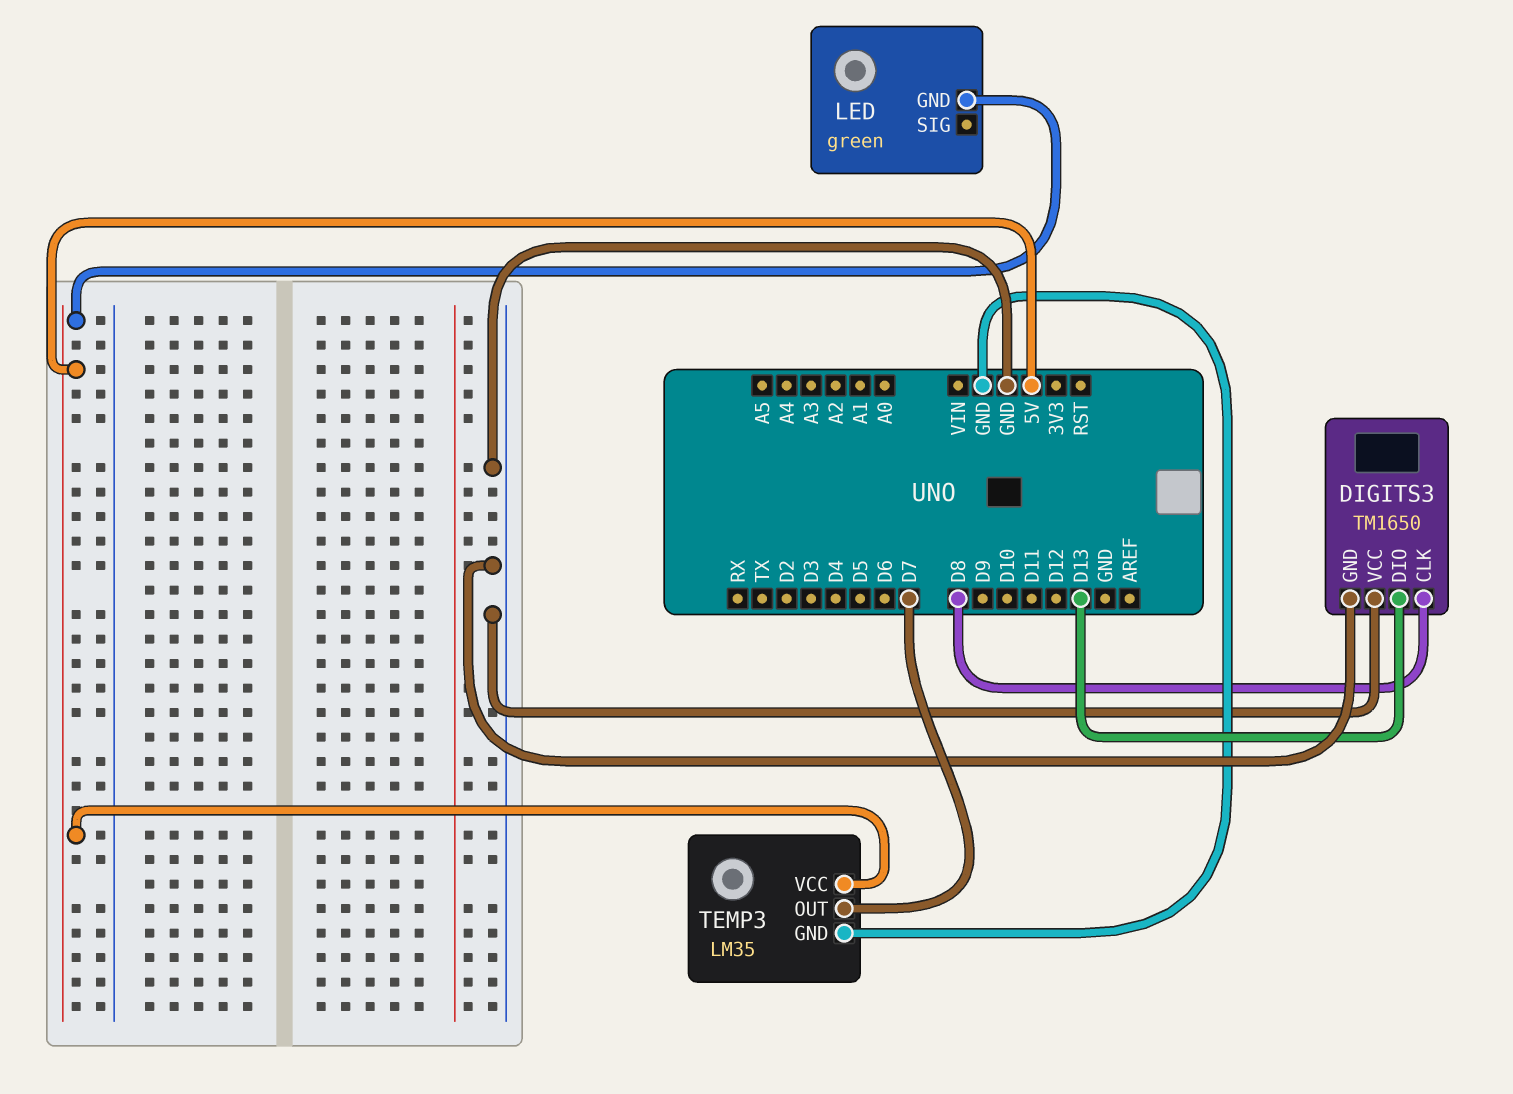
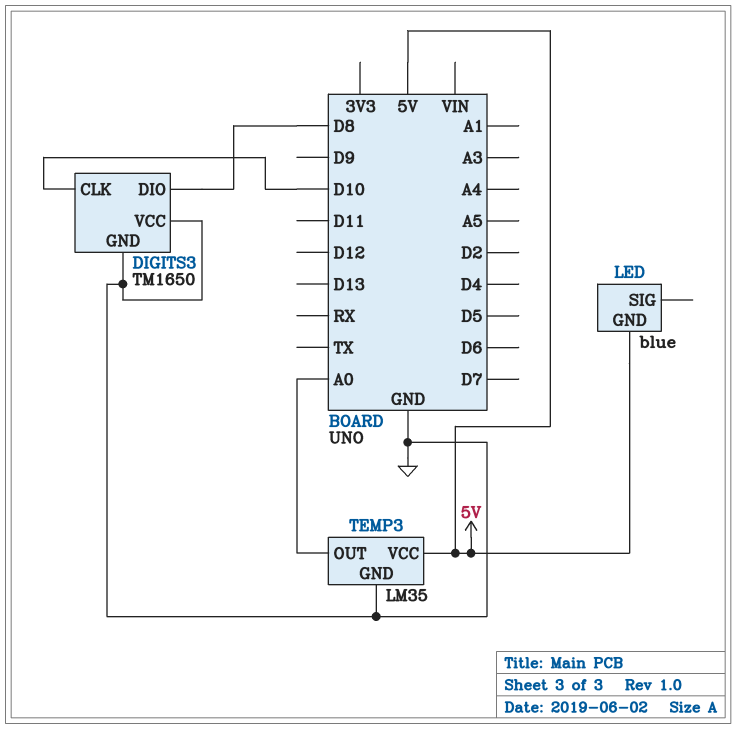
DIGITS3 pin CLK: D8 -> D10
DIGITS3 pin DIO: D13 -> D8
LED: green -> blue
TEMP3 pin OUT: D7 -> A0

